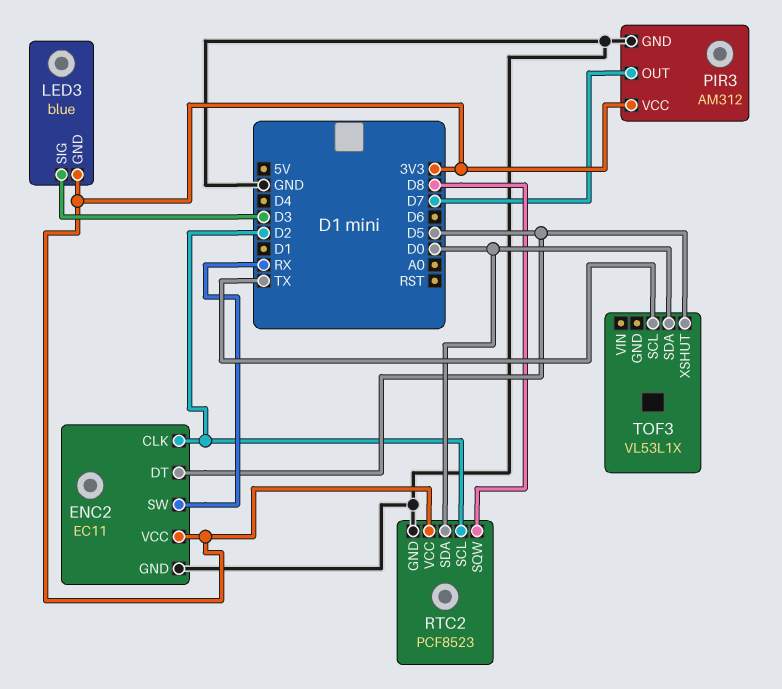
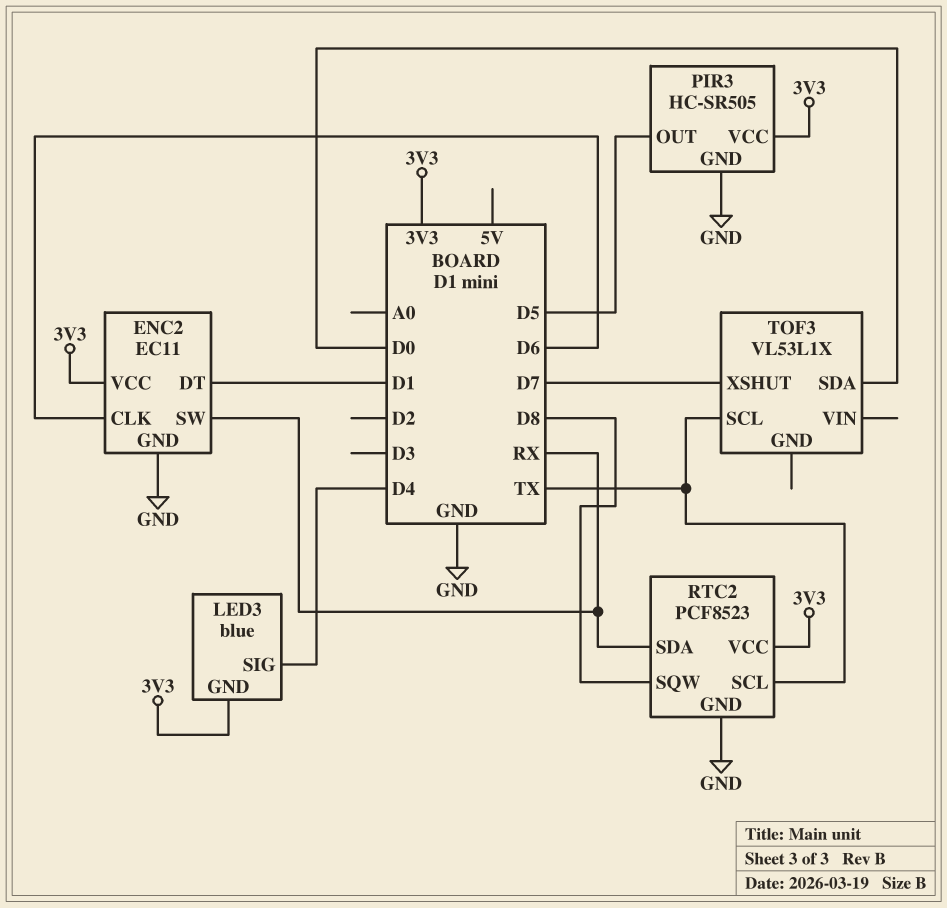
ENC2 pin CLK: D2 -> D6
ENC2 pin DT: D5 -> D1
LED3 pin SIG: D3 -> D4
PIR3: AM312 -> HC-SR505
PIR3 pin OUT: D7 -> D5
RTC2 pin SCL: D2 -> TX
RTC2 pin SDA: D0 -> RX
TOF3 pin XSHUT: D5 -> D7

